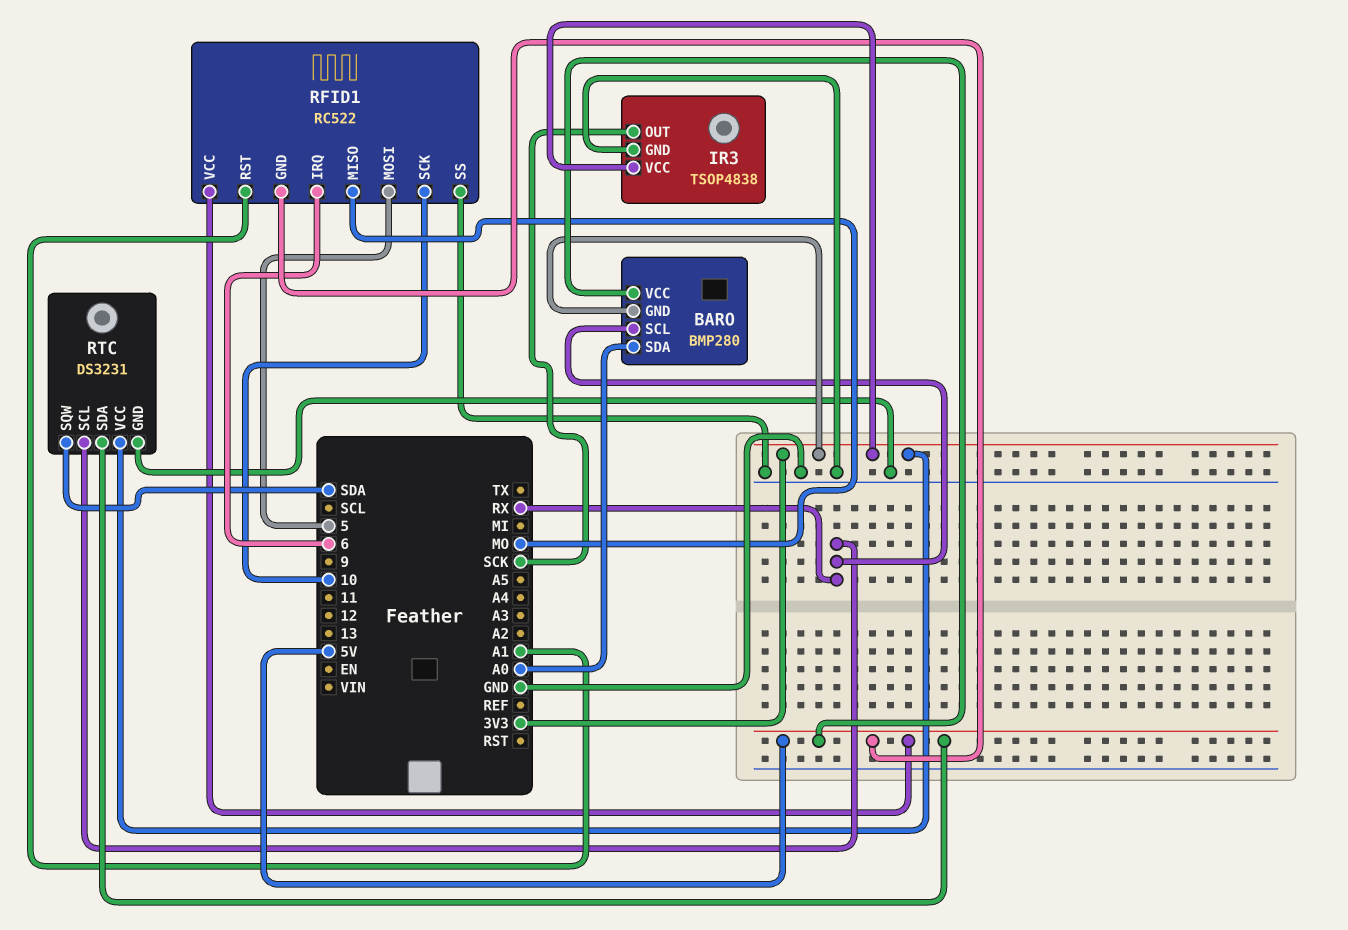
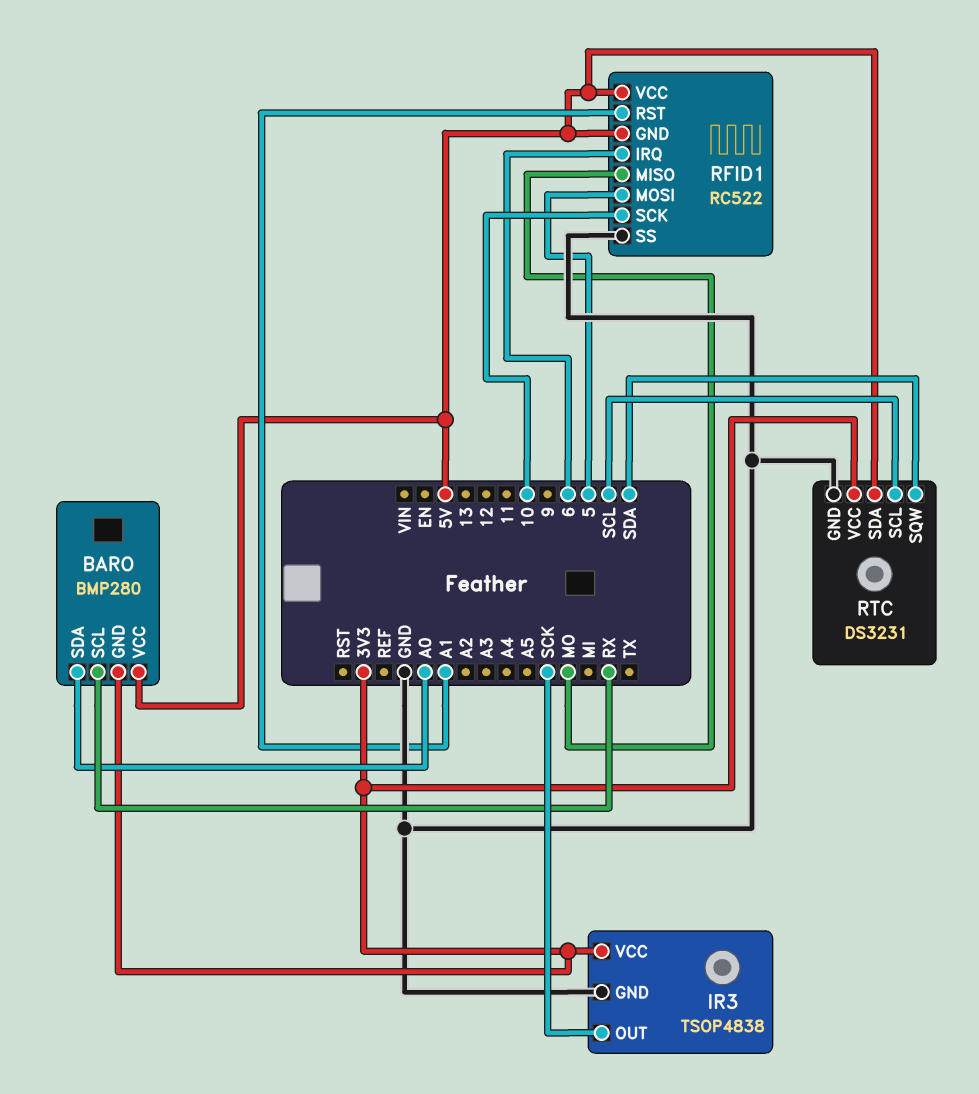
RTC pin SCL: RX -> SCL

